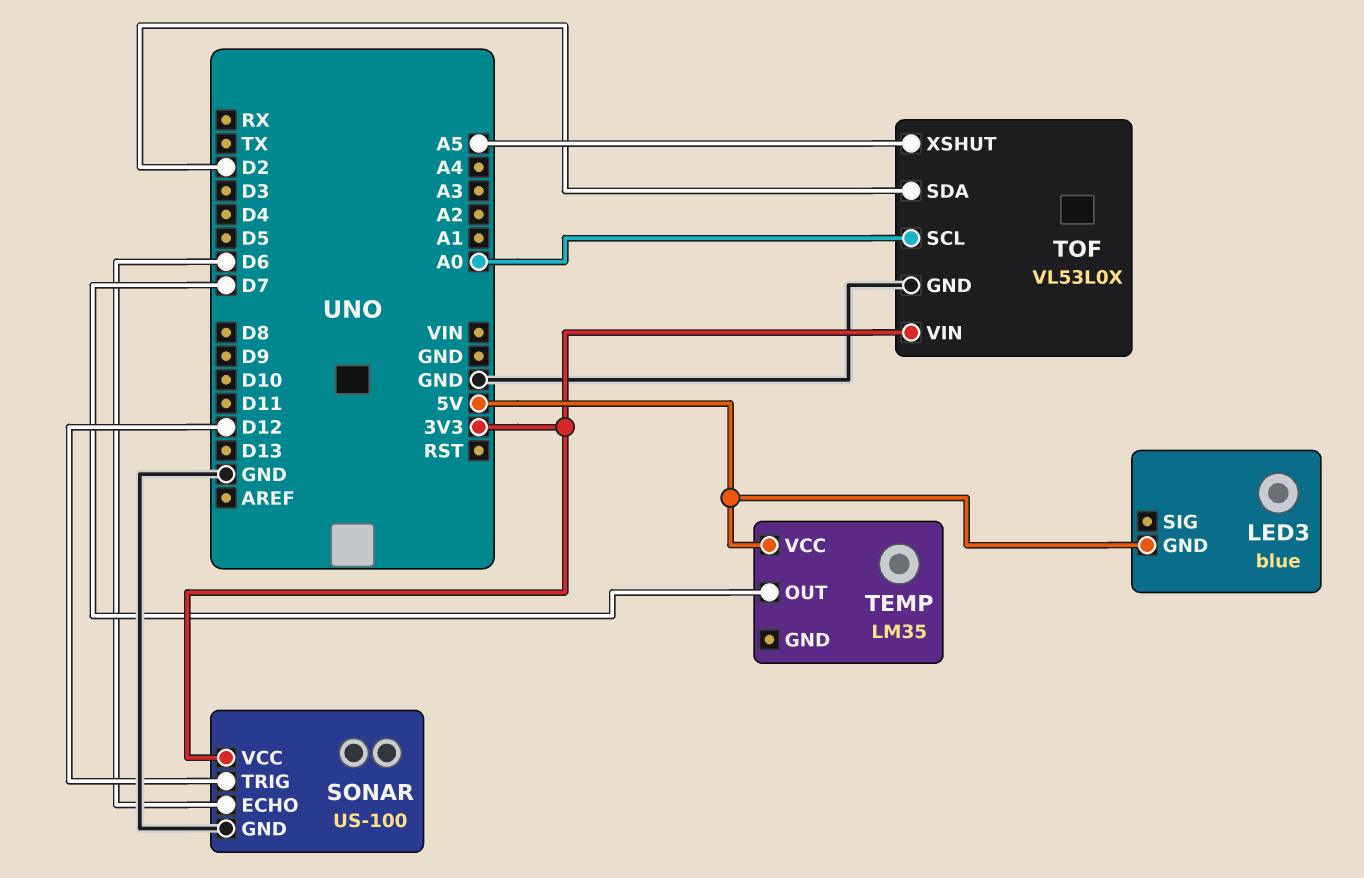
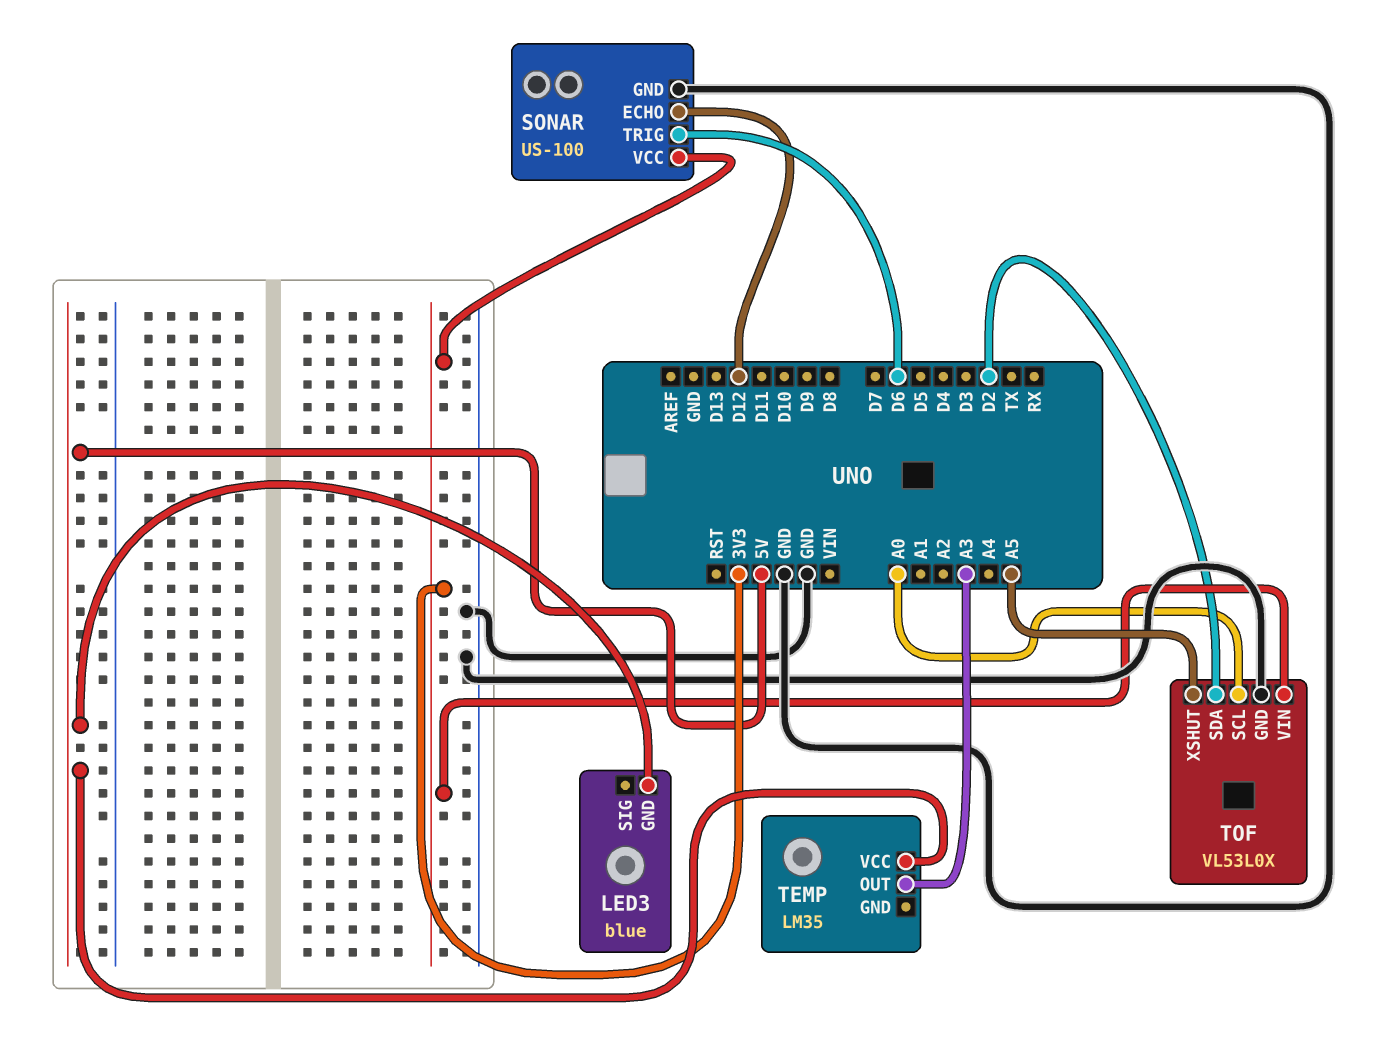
SONAR pin ECHO: D6 -> D12
SONAR pin TRIG: D12 -> D6
TEMP pin OUT: D7 -> A3

